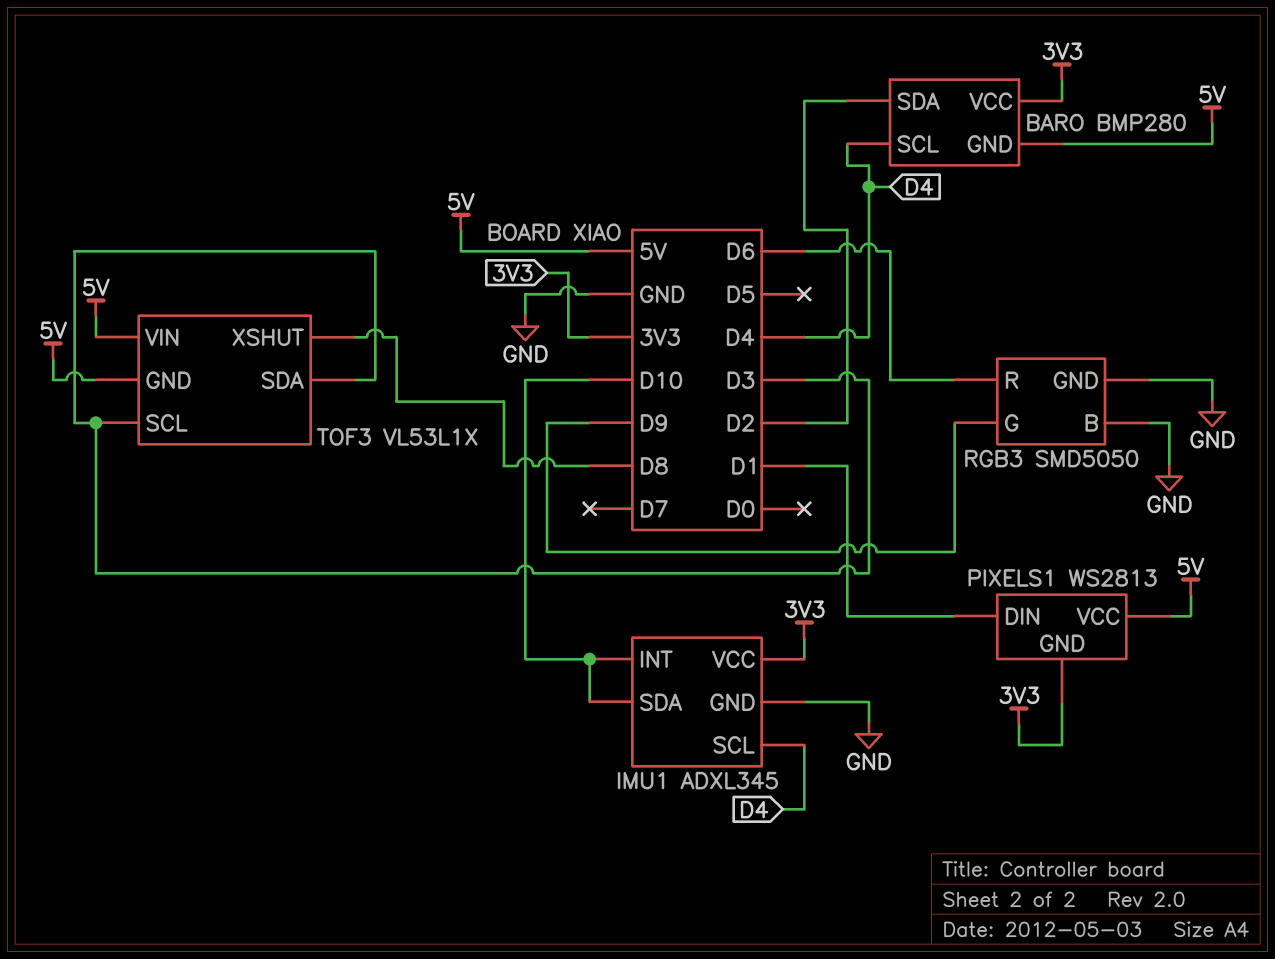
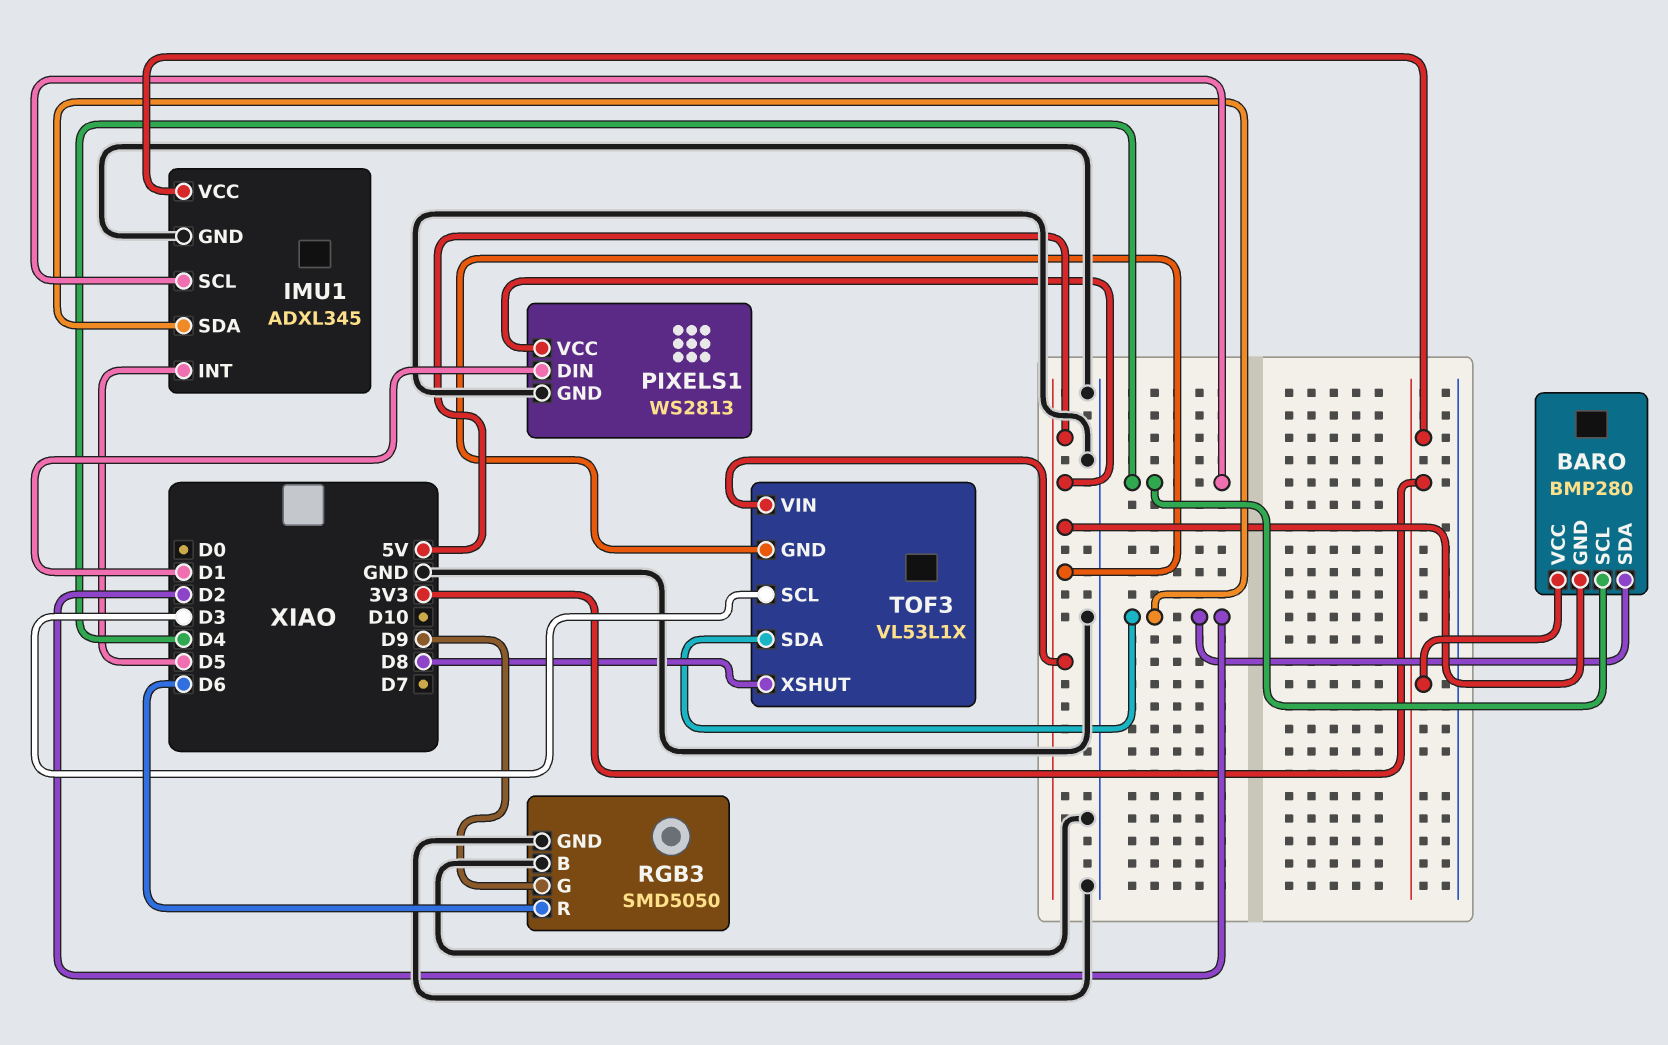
IMU1 pin INT: D10 -> D5
IMU1 pin SDA: D10 -> D2
PIXELS1 pin GND: 3V3 -> GND
TOF3 pin SDA: D3 -> D2

